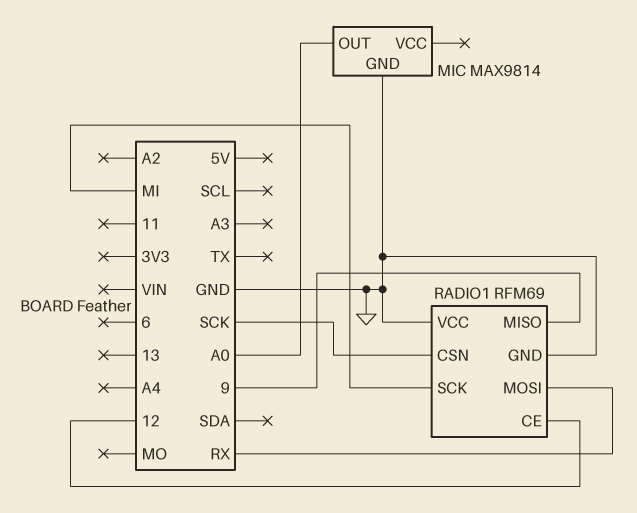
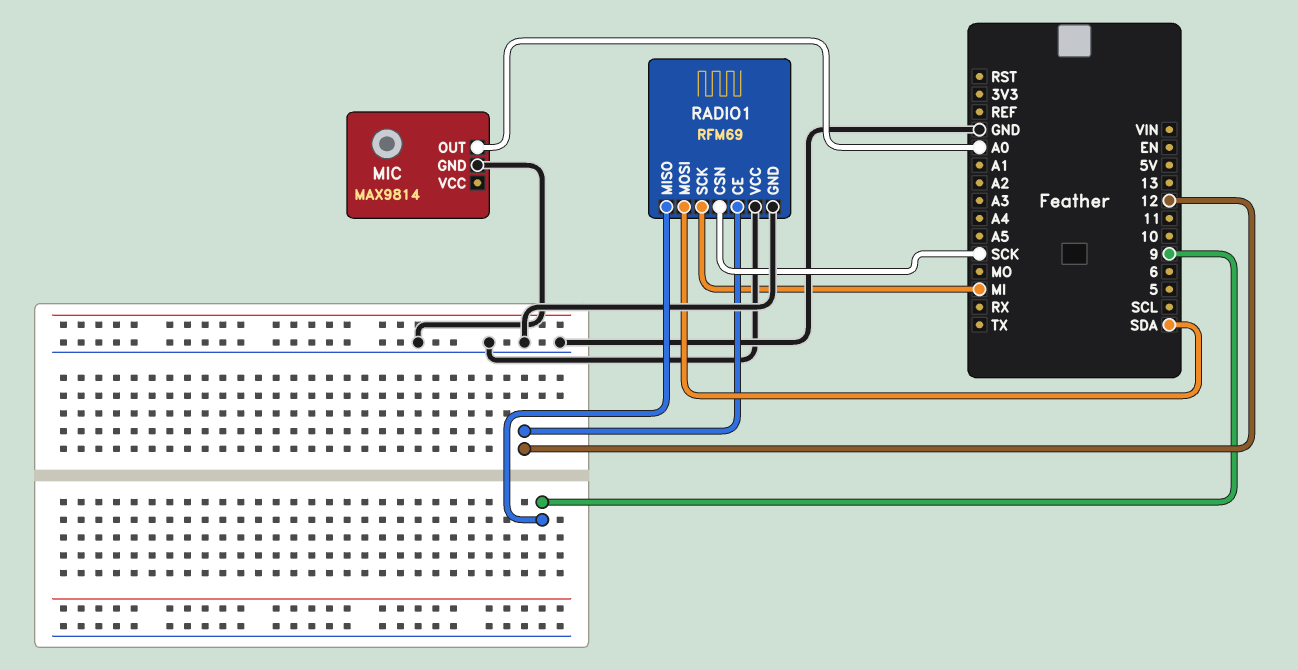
RADIO1 pin MOSI: RX -> SDA

